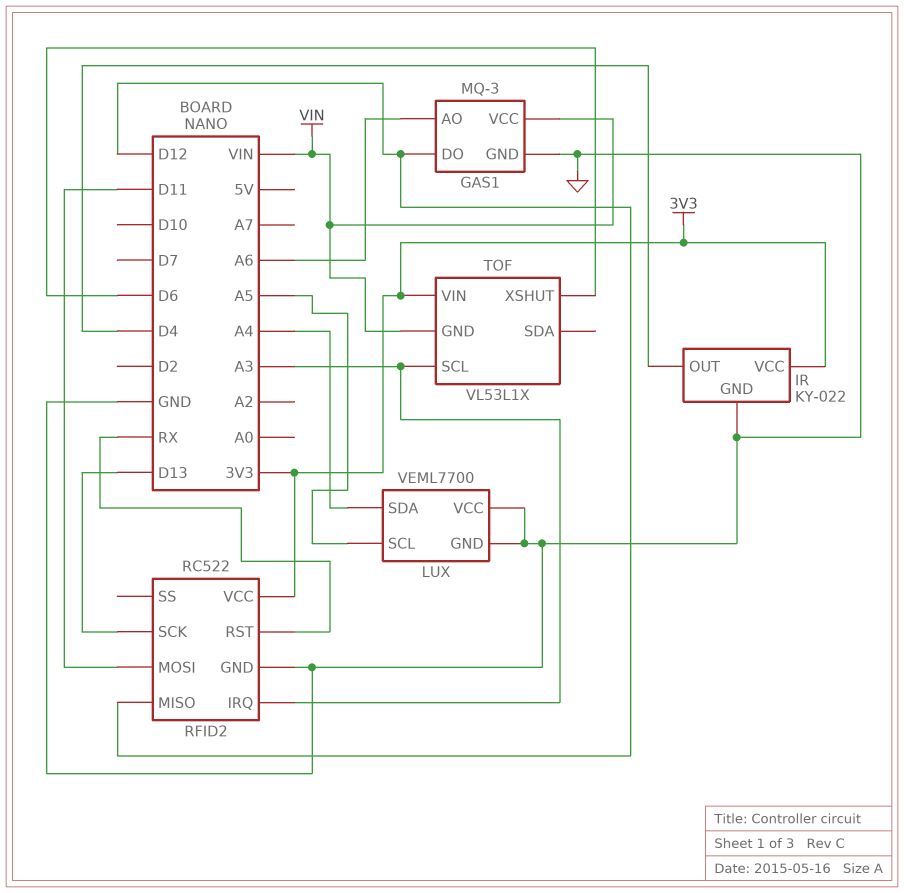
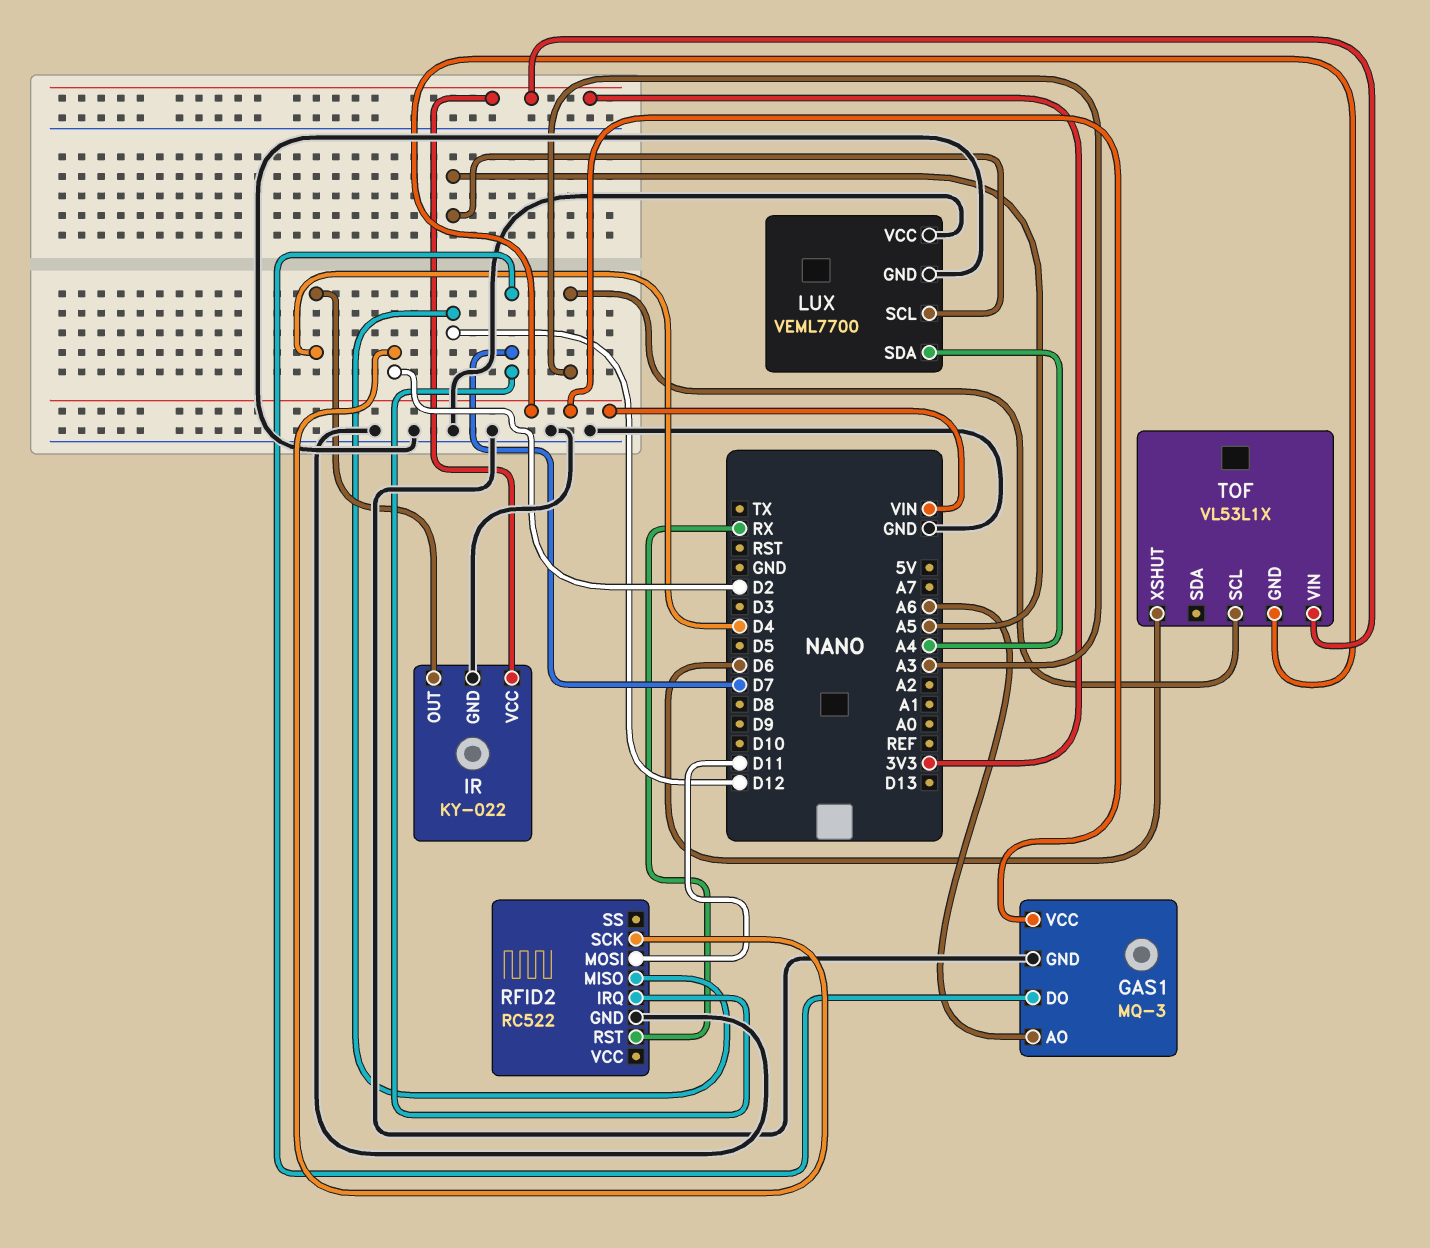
GAS1 pin DO: D12 -> D7
RFID2 pin IRQ: A3 -> D7
RFID2 pin SCK: D13 -> D2
RFID2 pin VCC: 3V3 -> none

